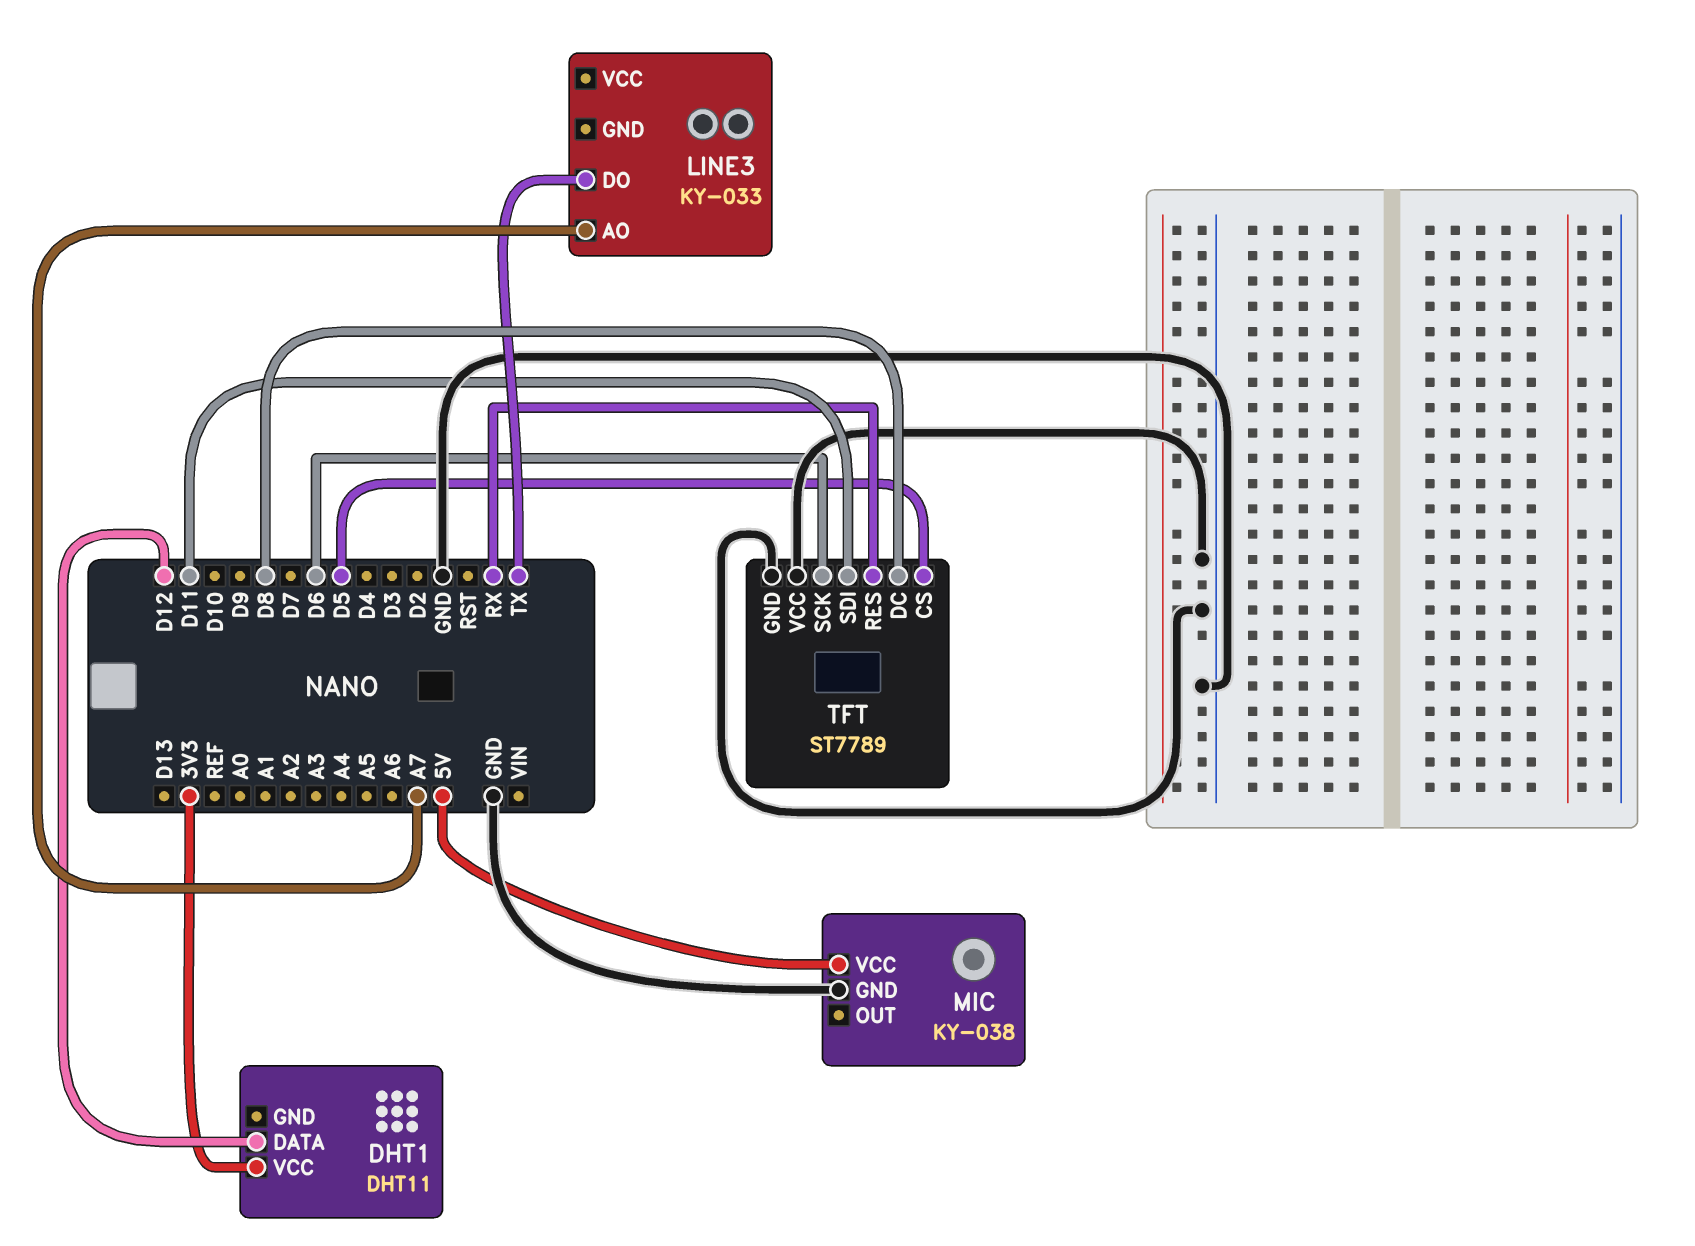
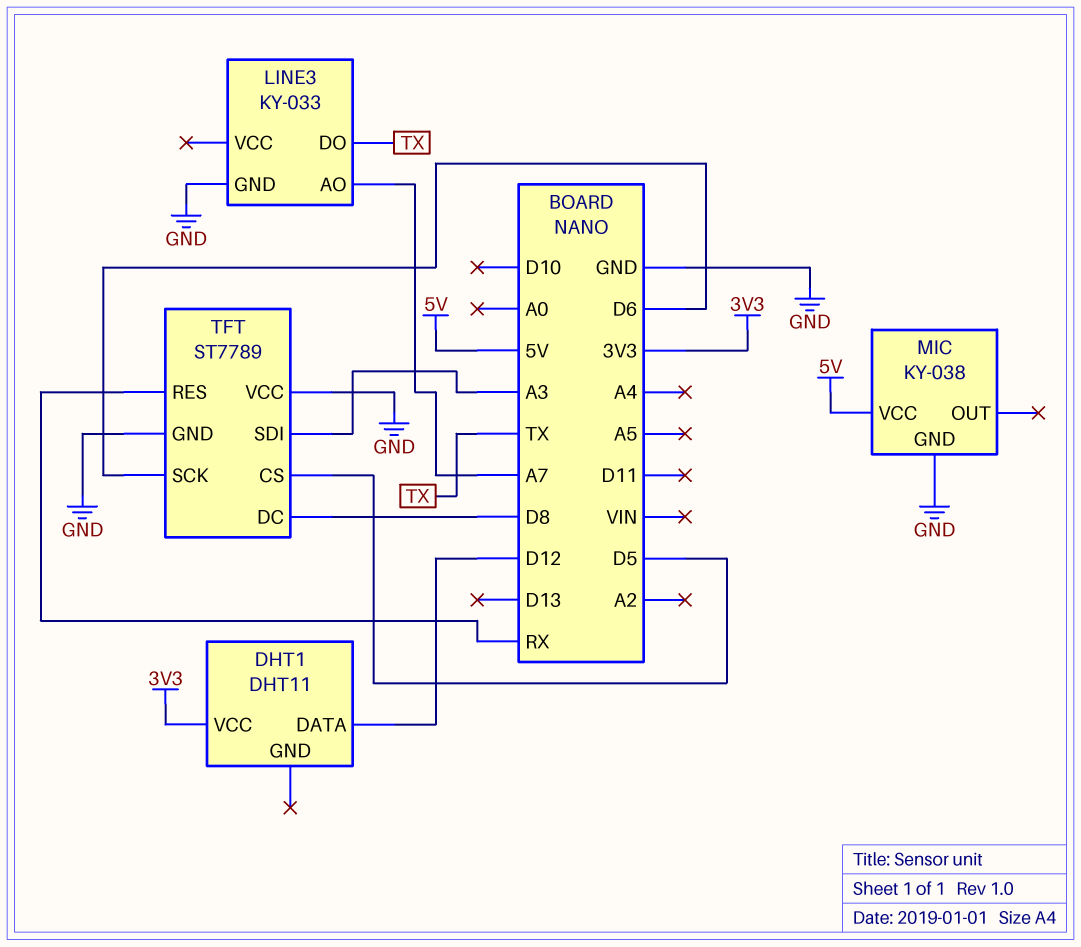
LINE3 pin GND: none -> GND
TFT pin SDI: D11 -> A3

